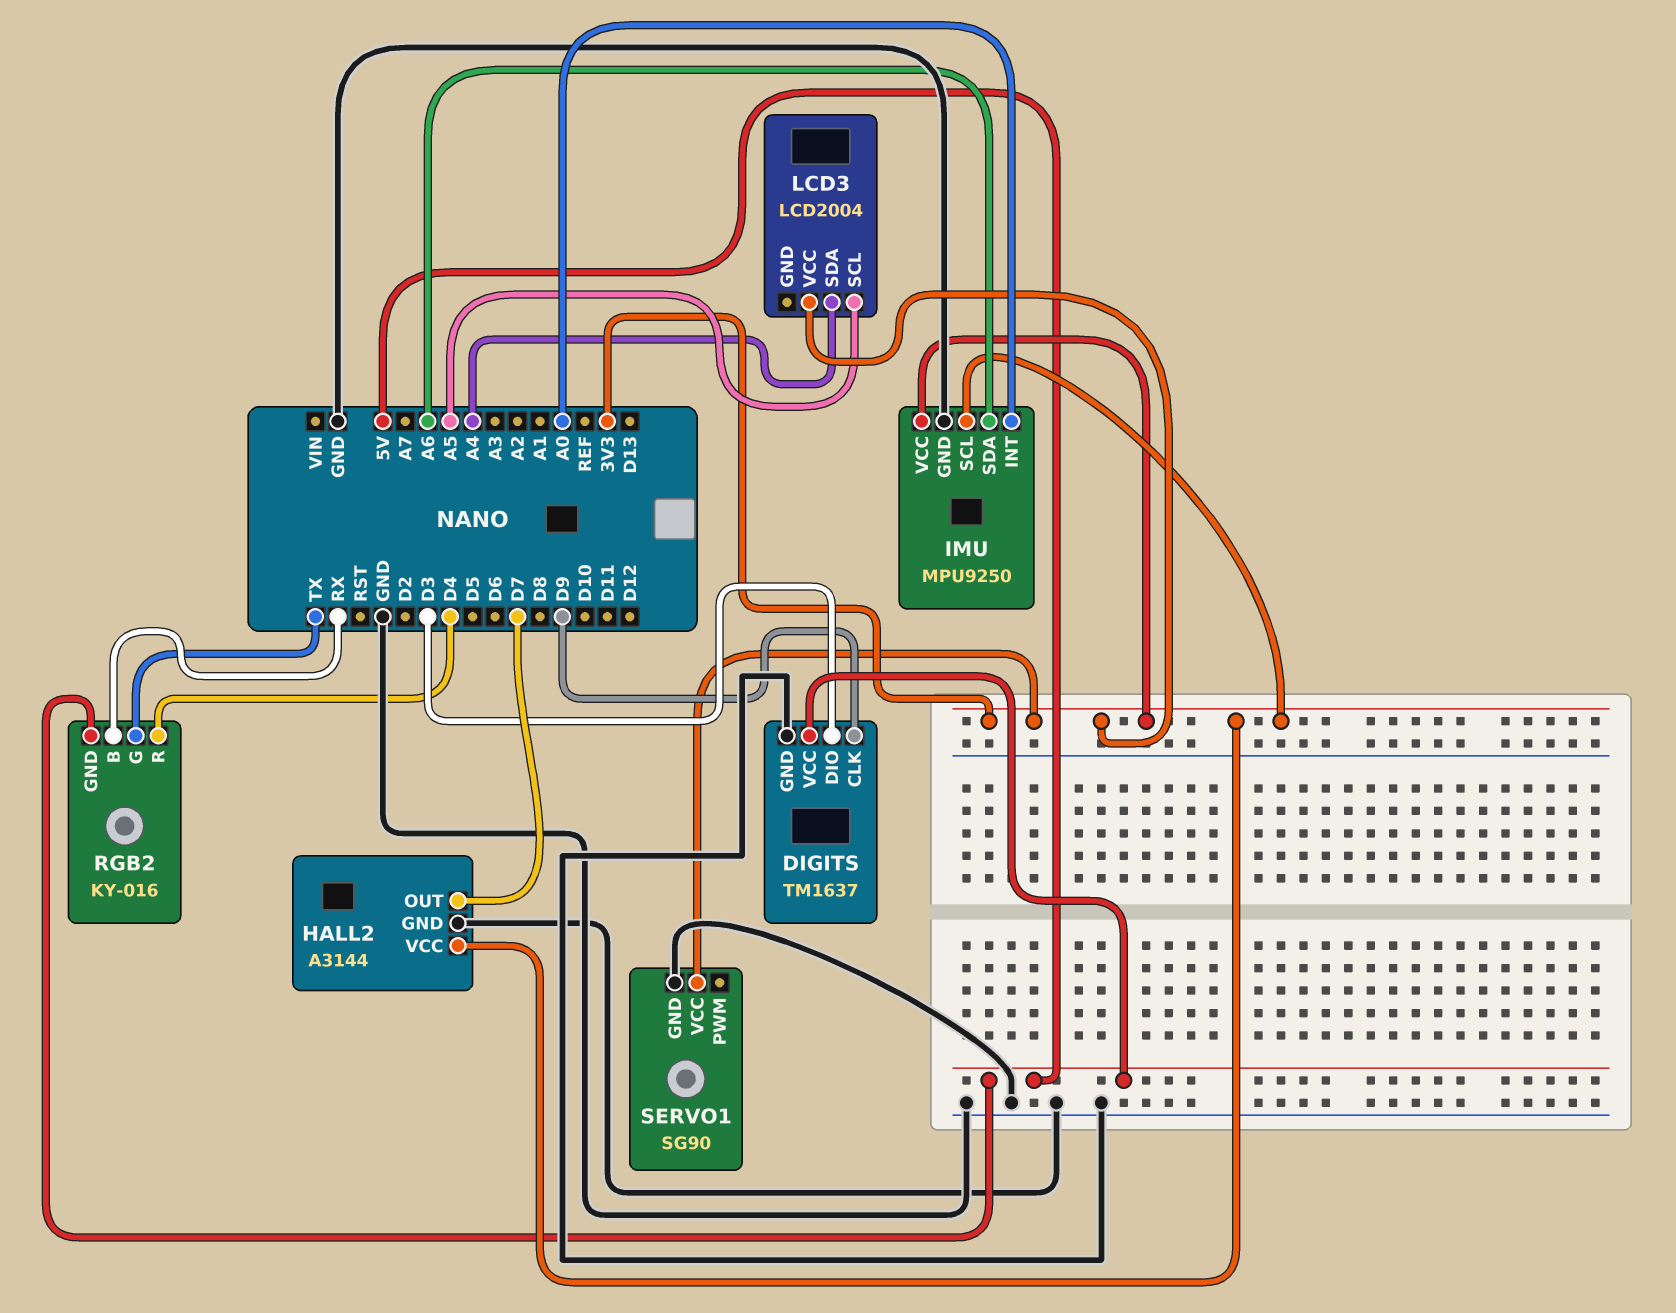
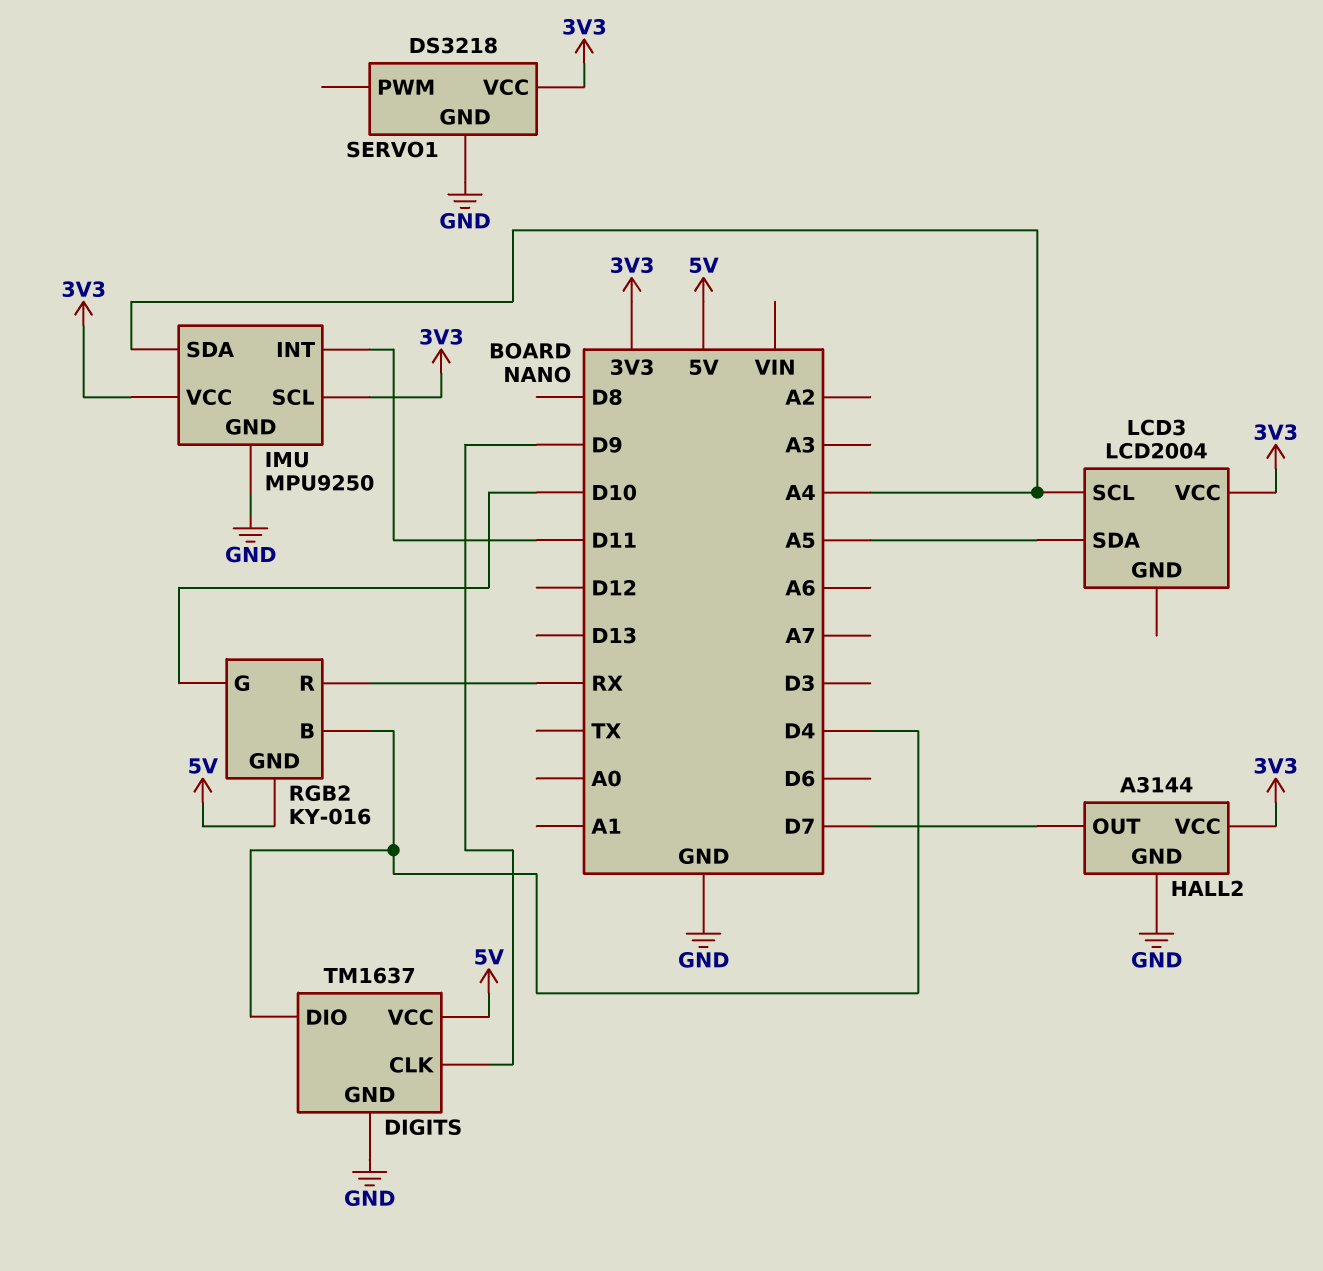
DIGITS pin DIO: D3 -> D4
IMU pin INT: A0 -> D11
IMU pin SDA: A6 -> A4
LCD3 pin SCL: A5 -> A4
LCD3 pin SDA: A4 -> A5
RGB2 pin B: RX -> D4
RGB2 pin G: TX -> D10
RGB2 pin R: D4 -> RX
SERVO1: SG90 -> DS3218

